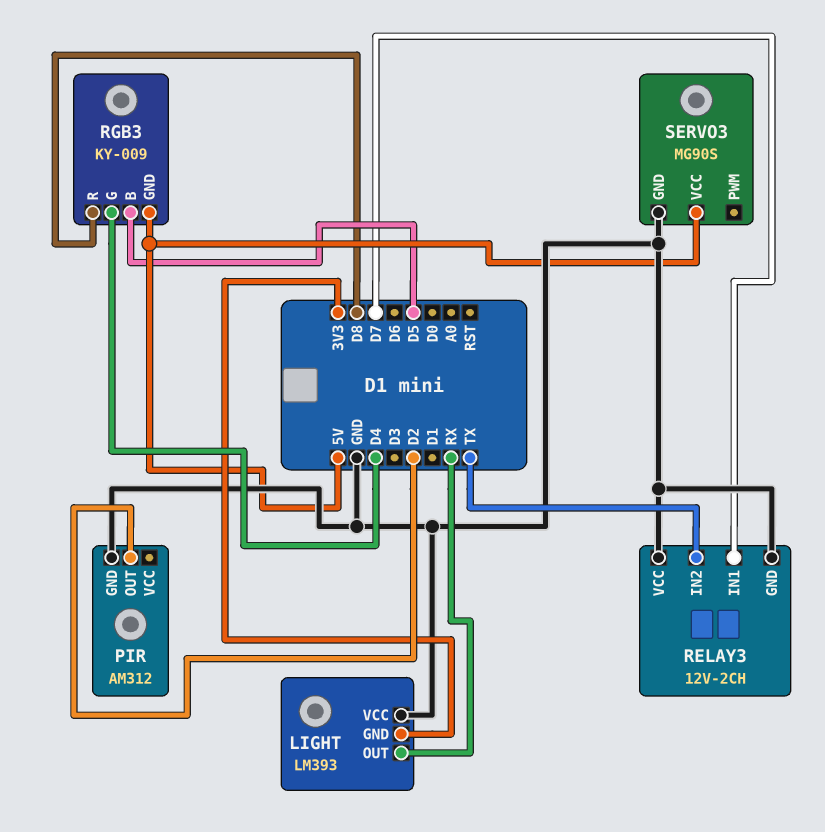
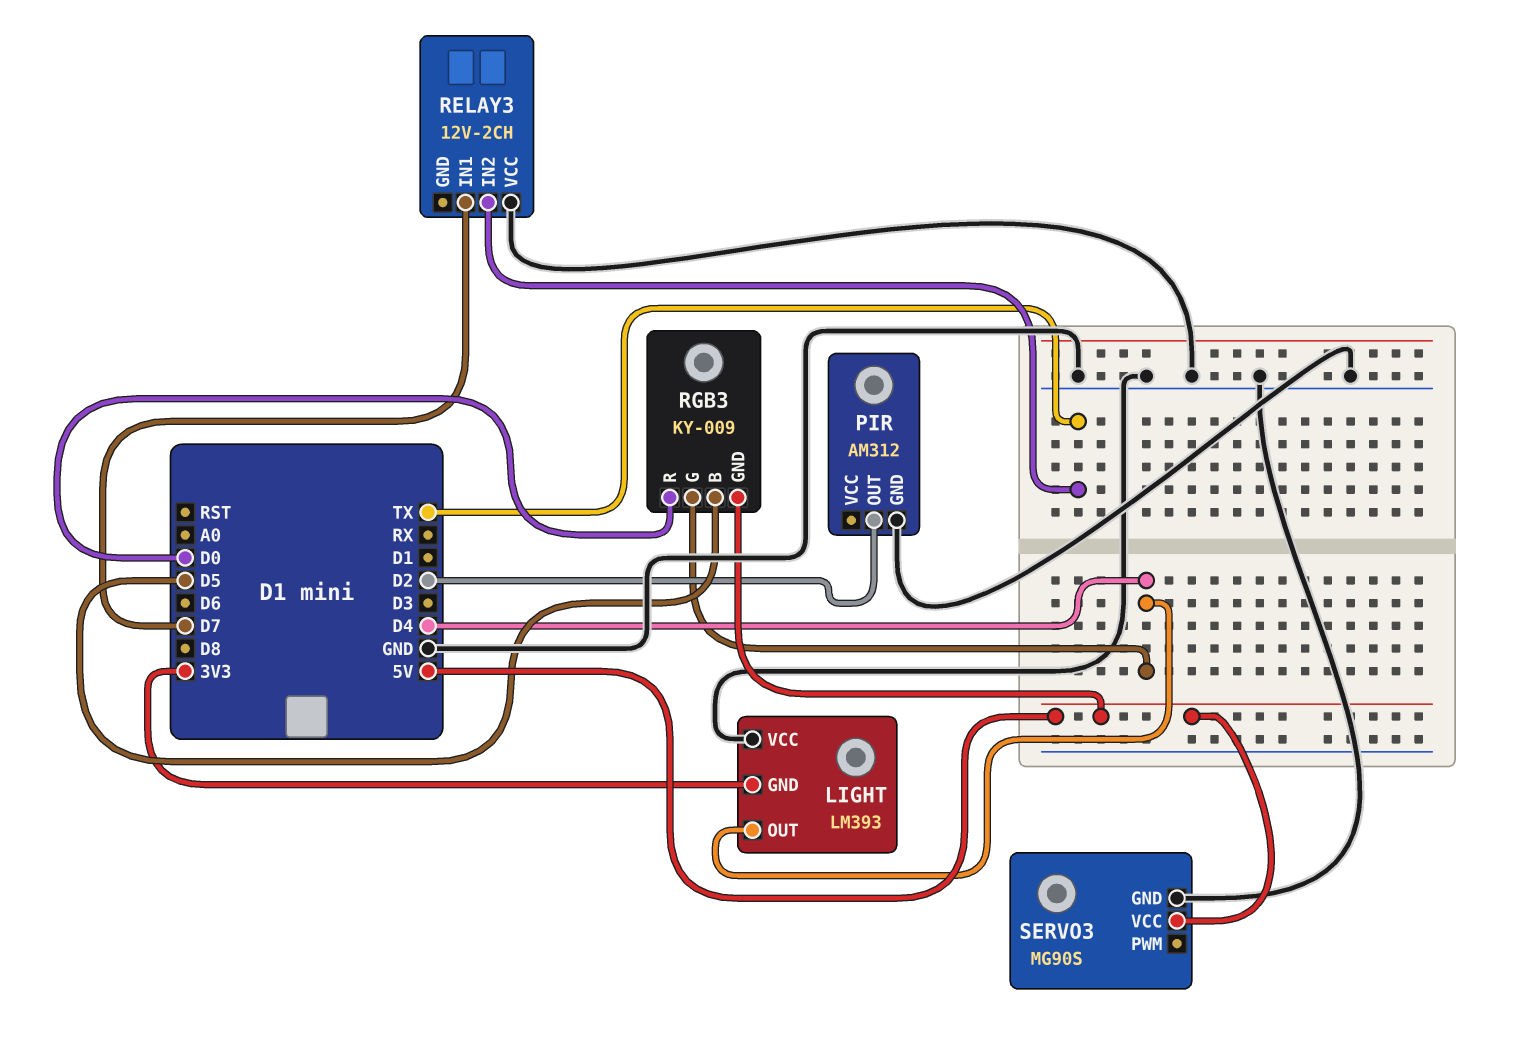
LIGHT pin OUT: RX -> D4
RELAY3 pin GND: GND -> none
RGB3 pin R: D8 -> D0

